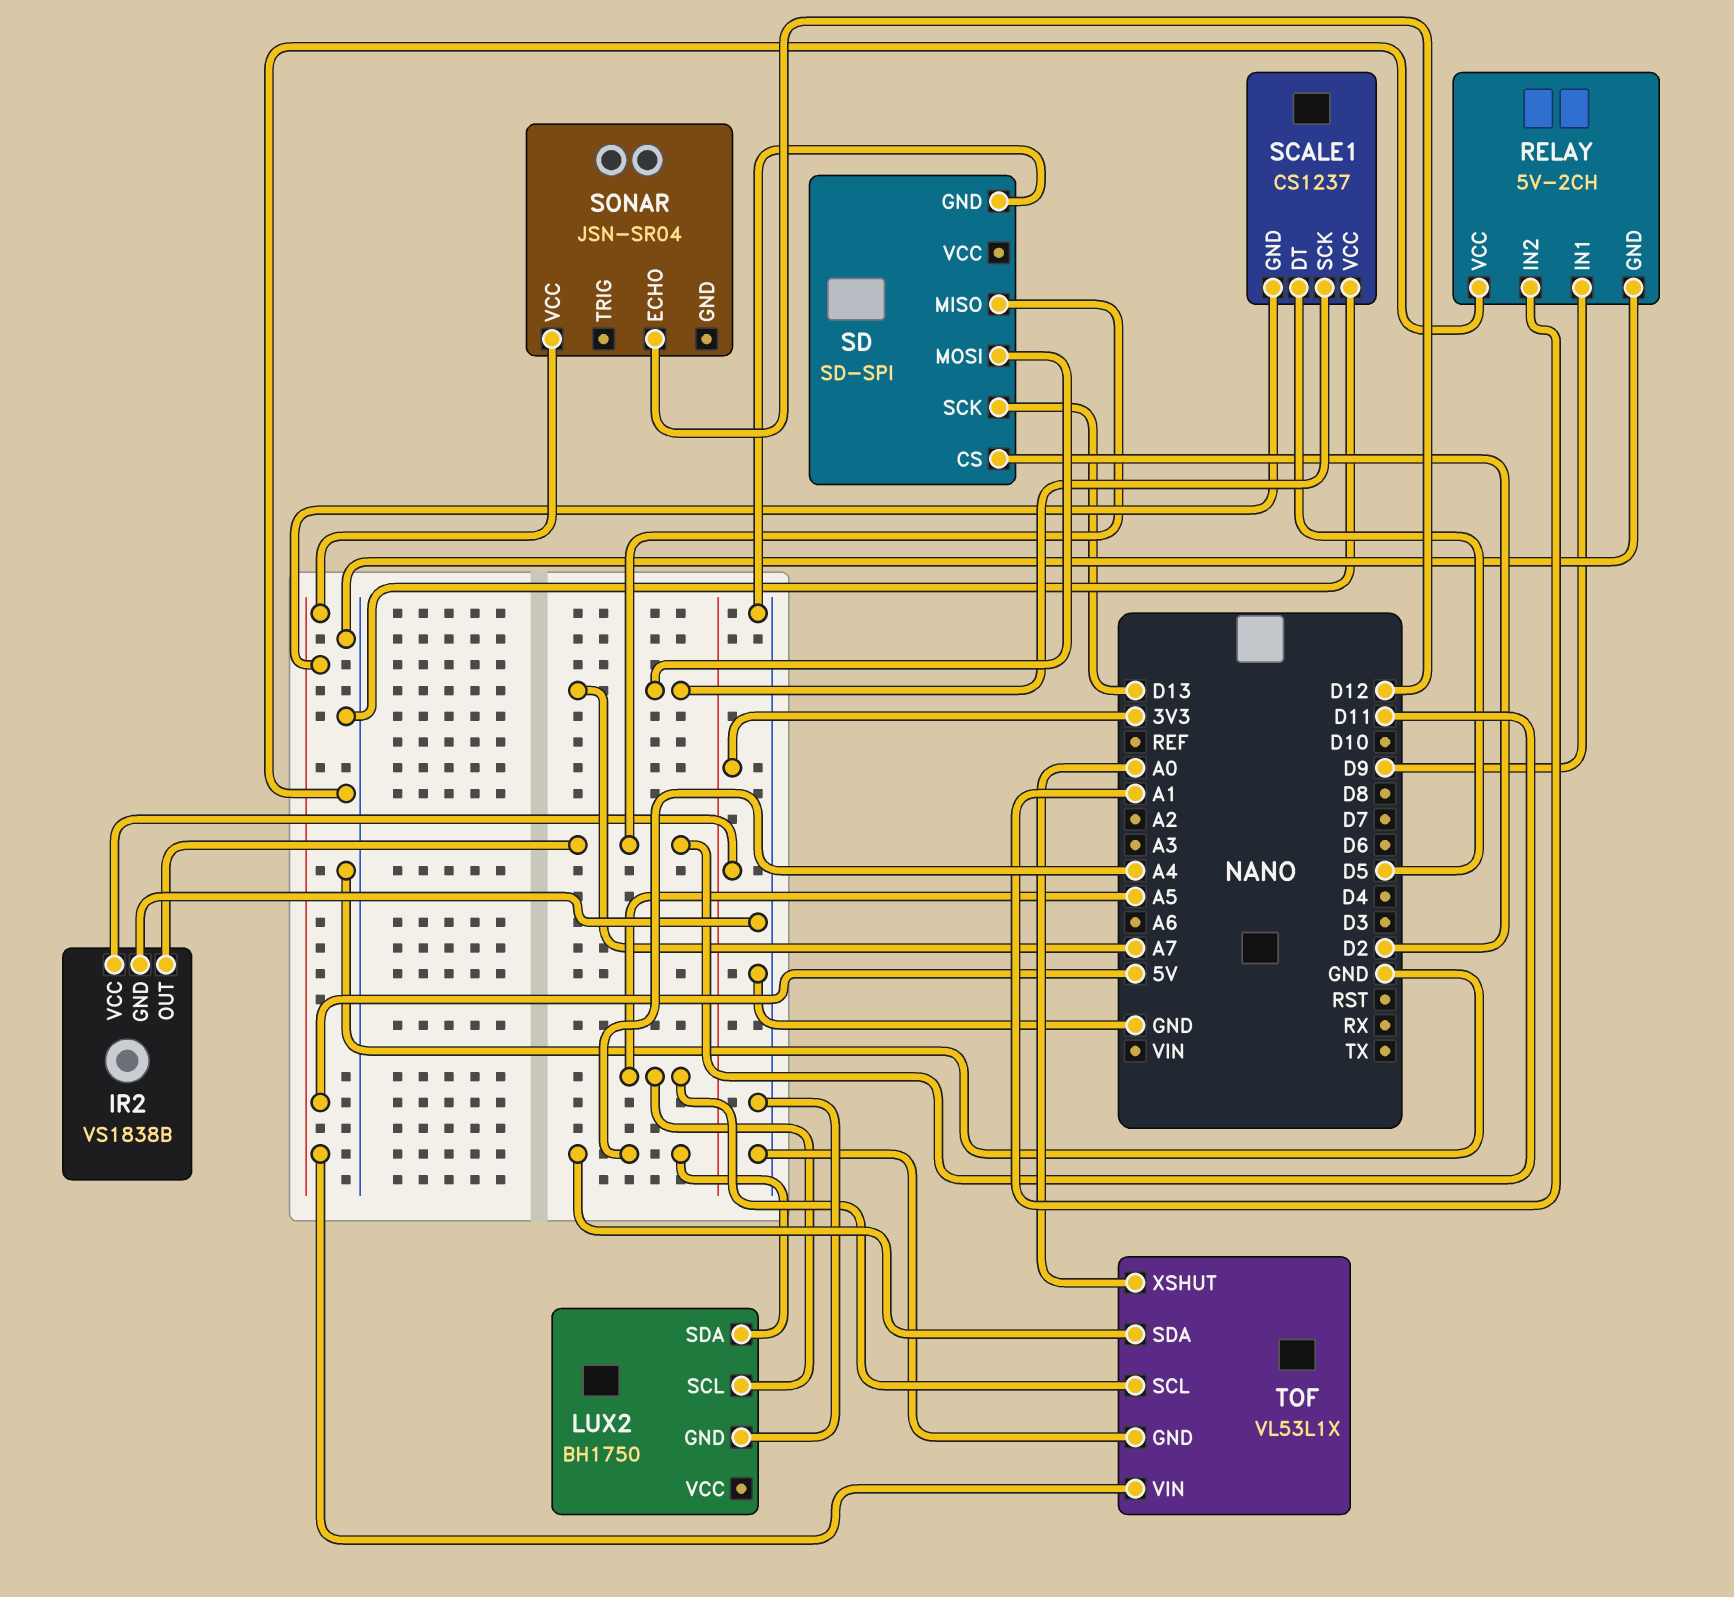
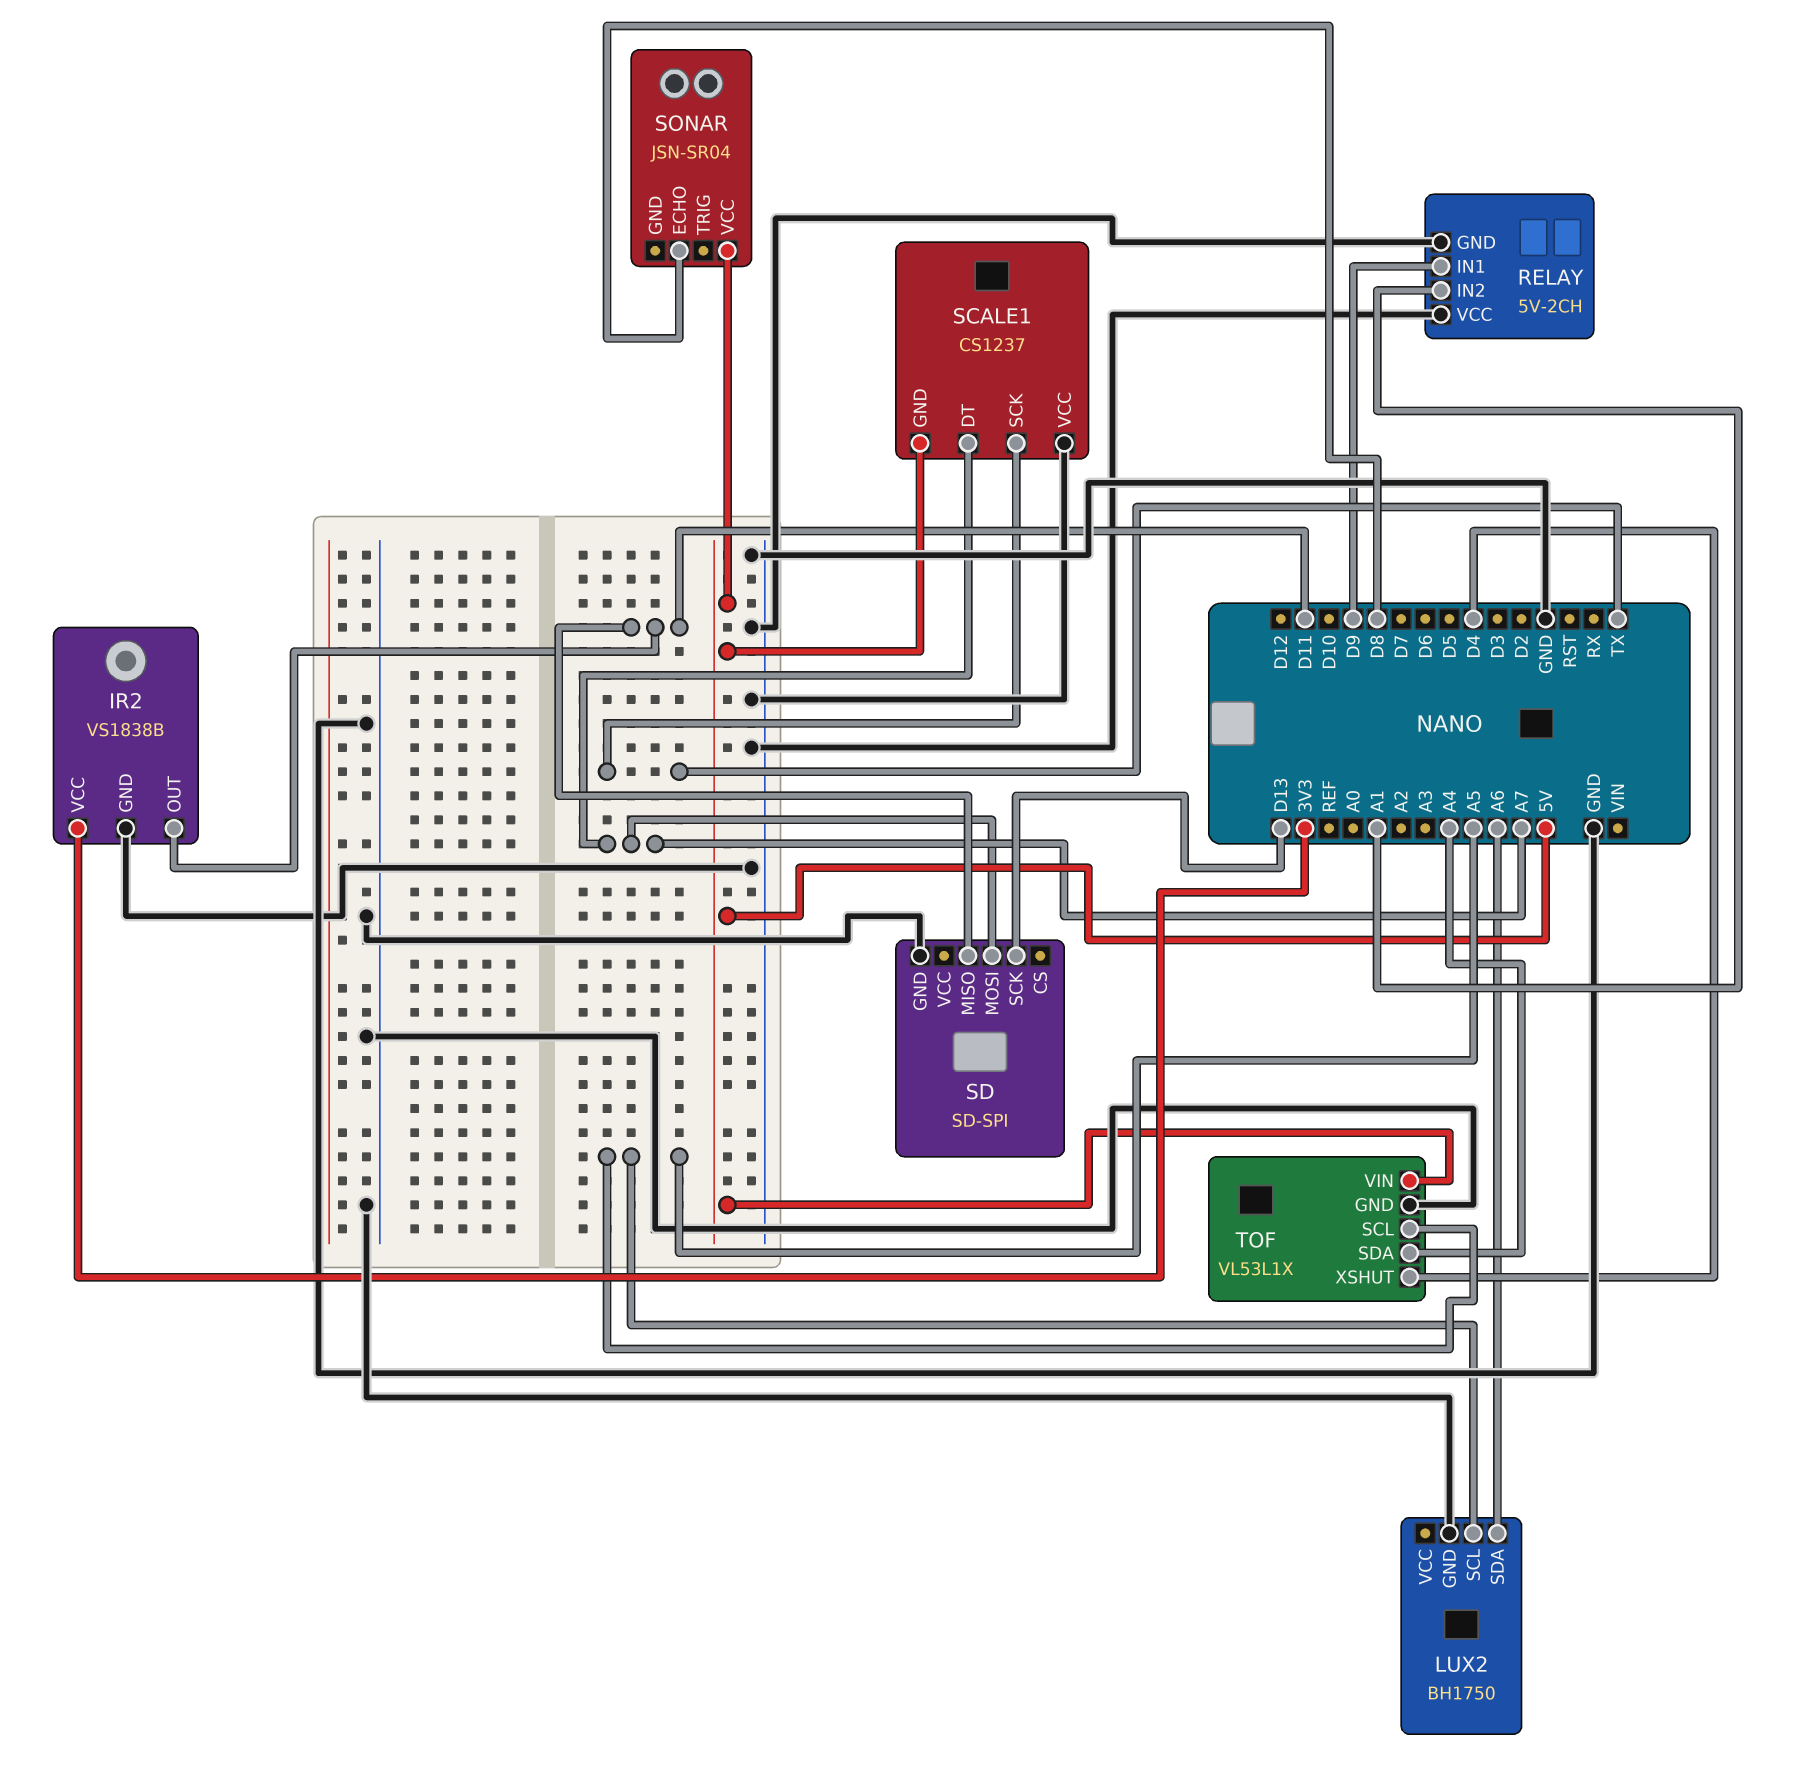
LUX2 pin SDA: A4 -> A6
SCALE1 pin DT: D5 -> A7
SCALE1 pin SCK: A7 -> TX
SD pin CS: D2 -> none
SONAR pin ECHO: D12 -> D8
TOF pin XSHUT: A0 -> D4

